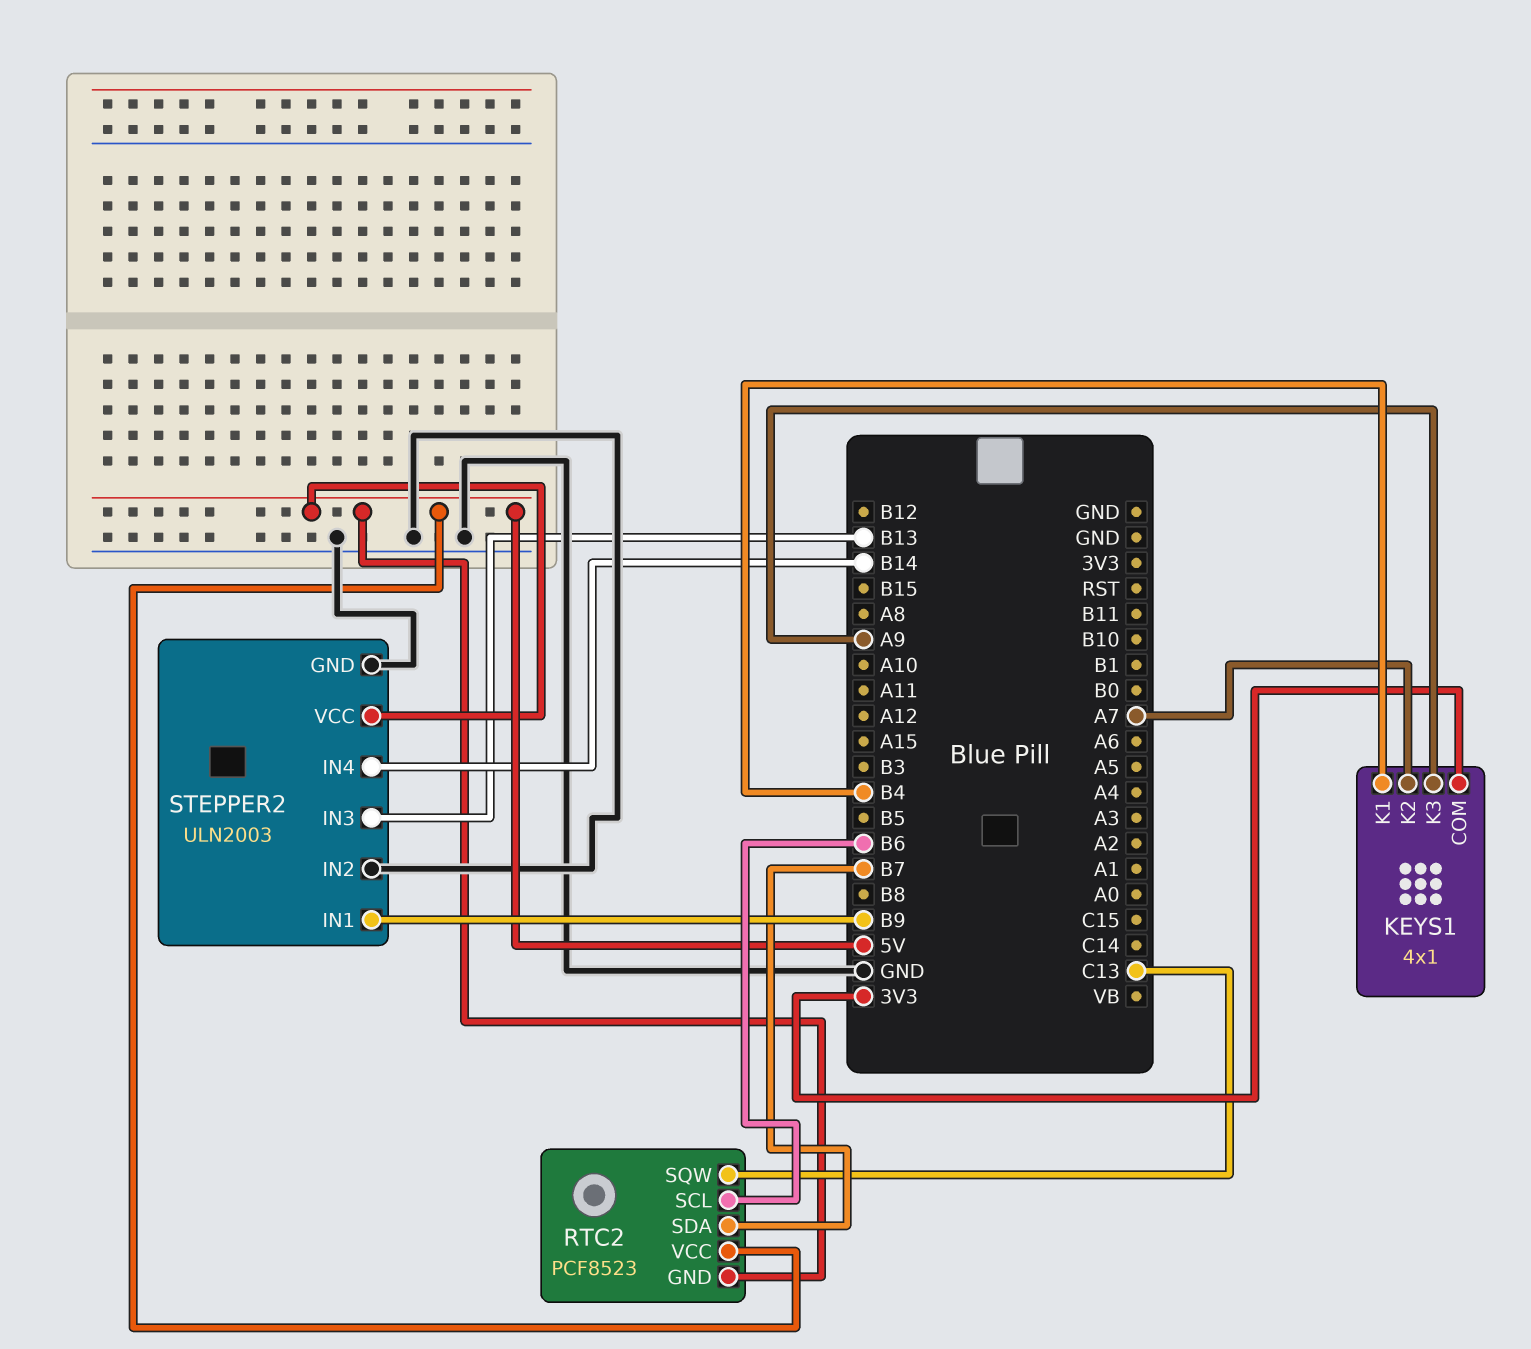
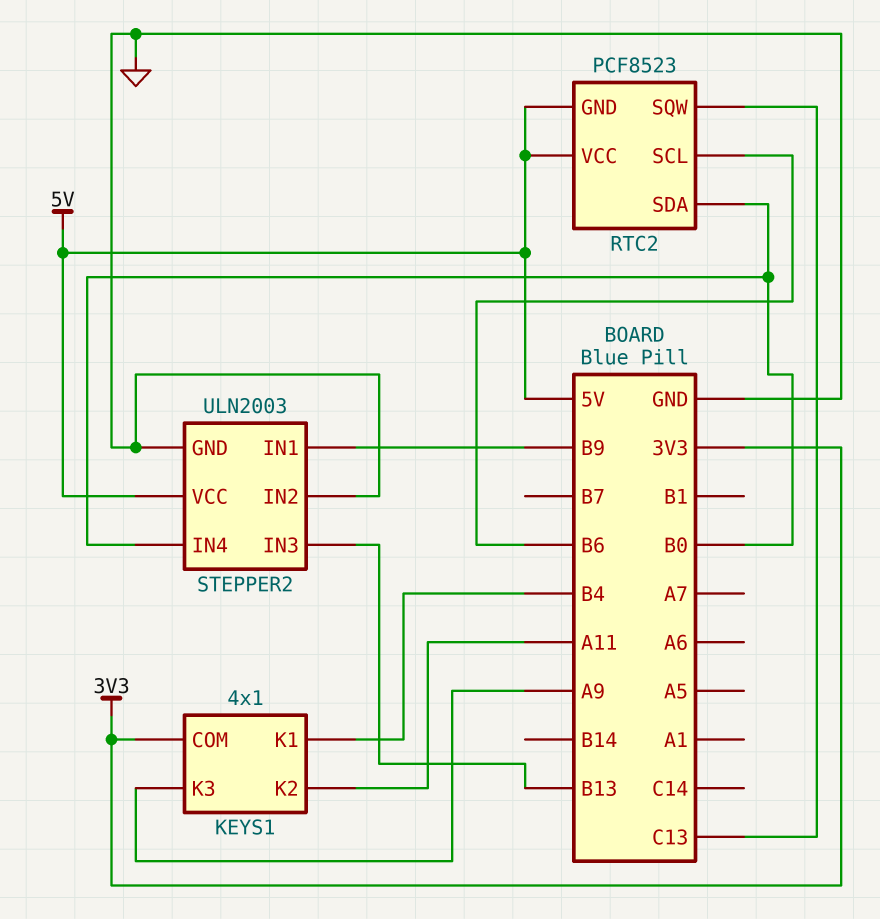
KEYS1 pin K2: A7 -> A11
RTC2 pin SDA: B7 -> B0
STEPPER2 pin IN4: B14 -> B0

